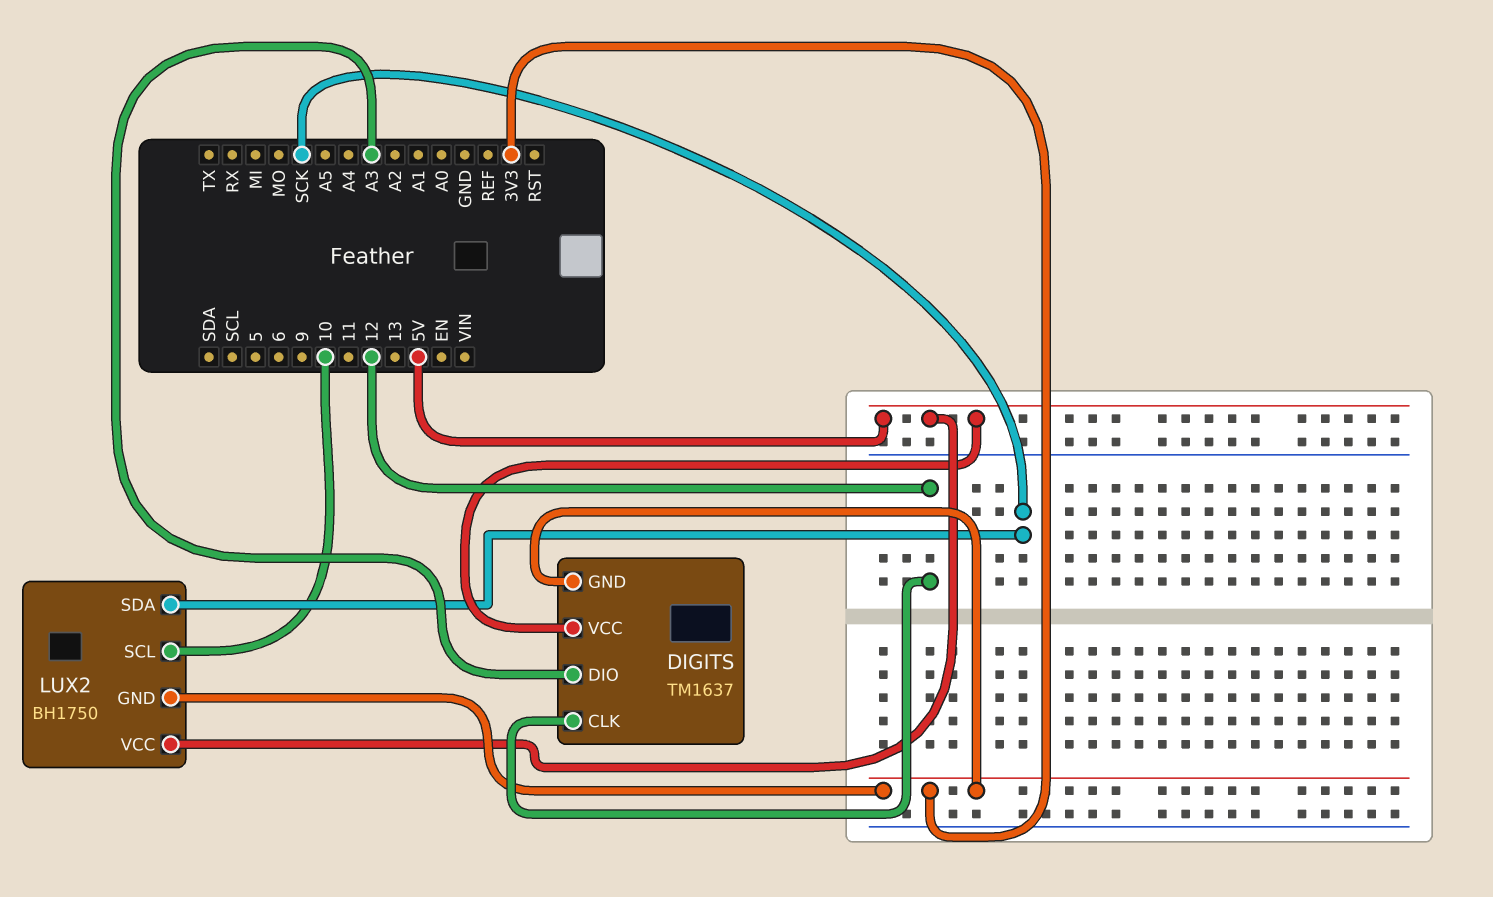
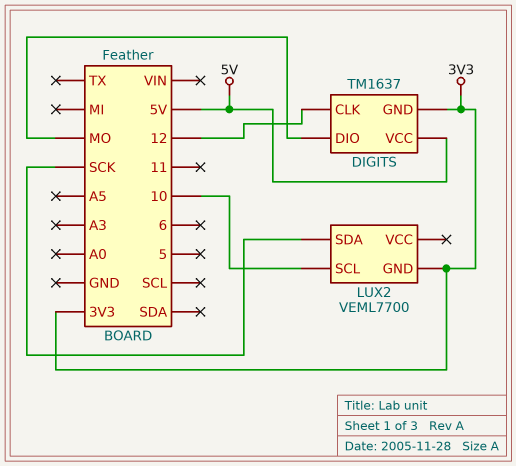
DIGITS pin DIO: A3 -> MO
LUX2: BH1750 -> VEML7700
LUX2 pin VCC: 5V -> none

